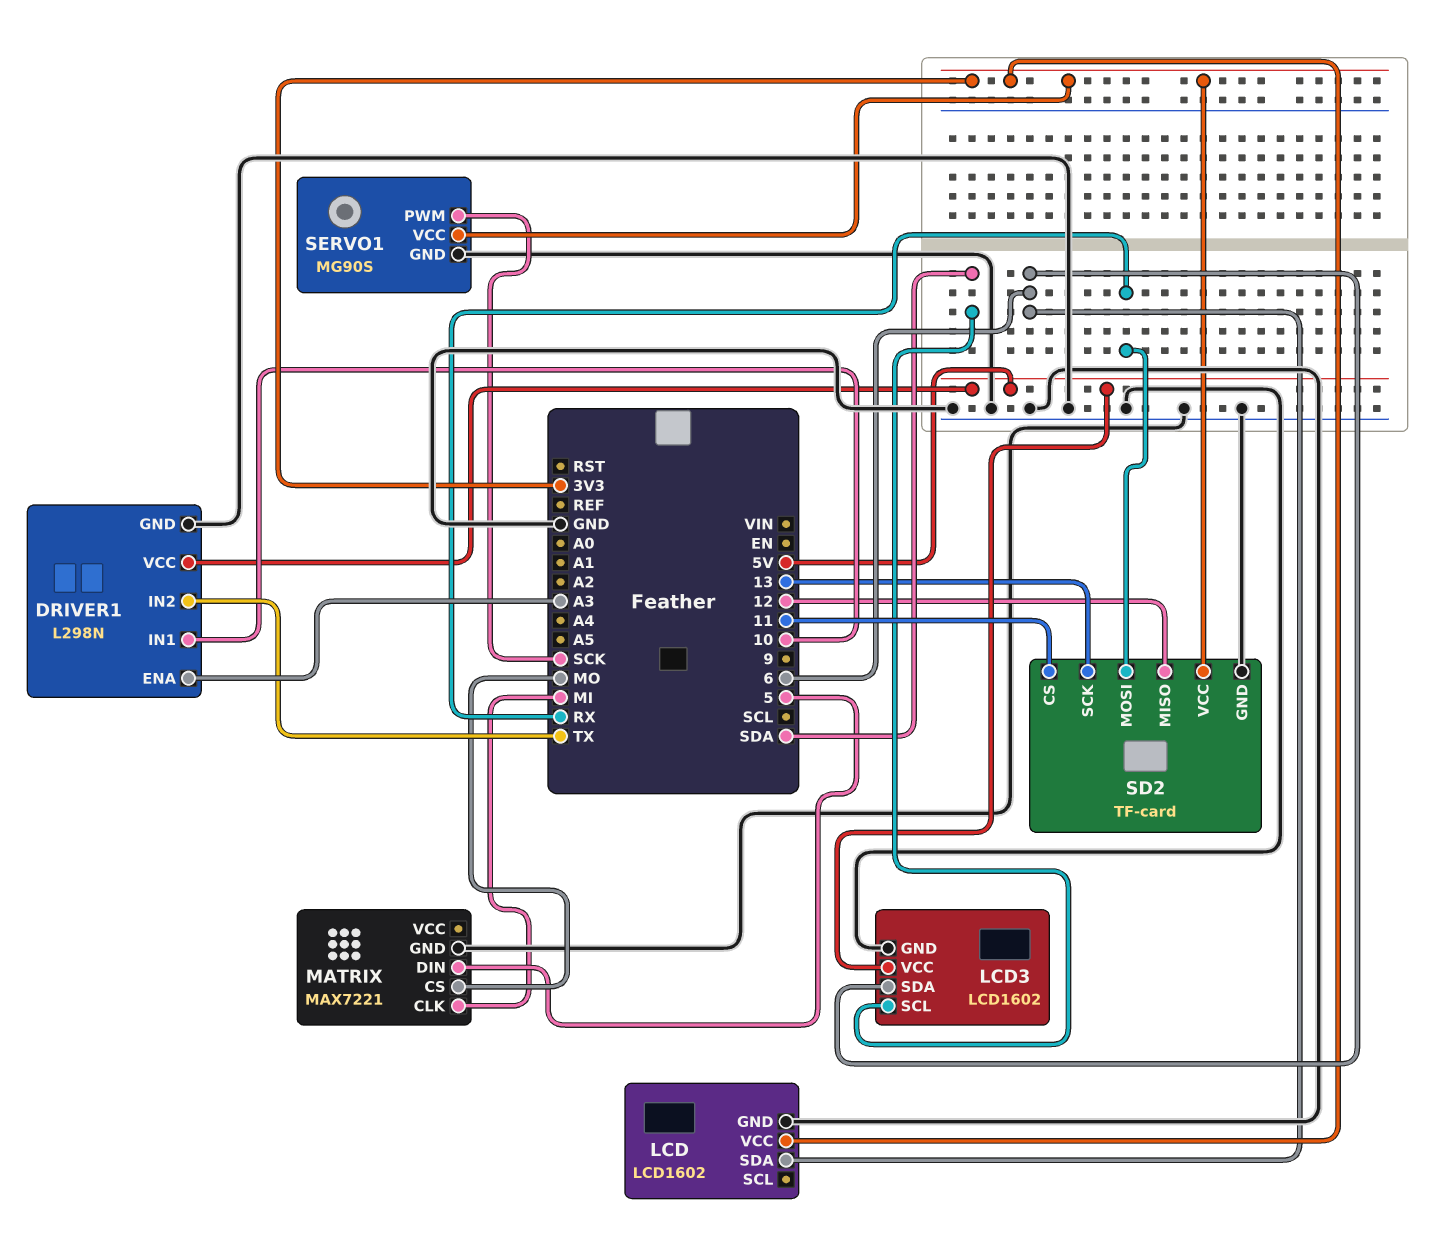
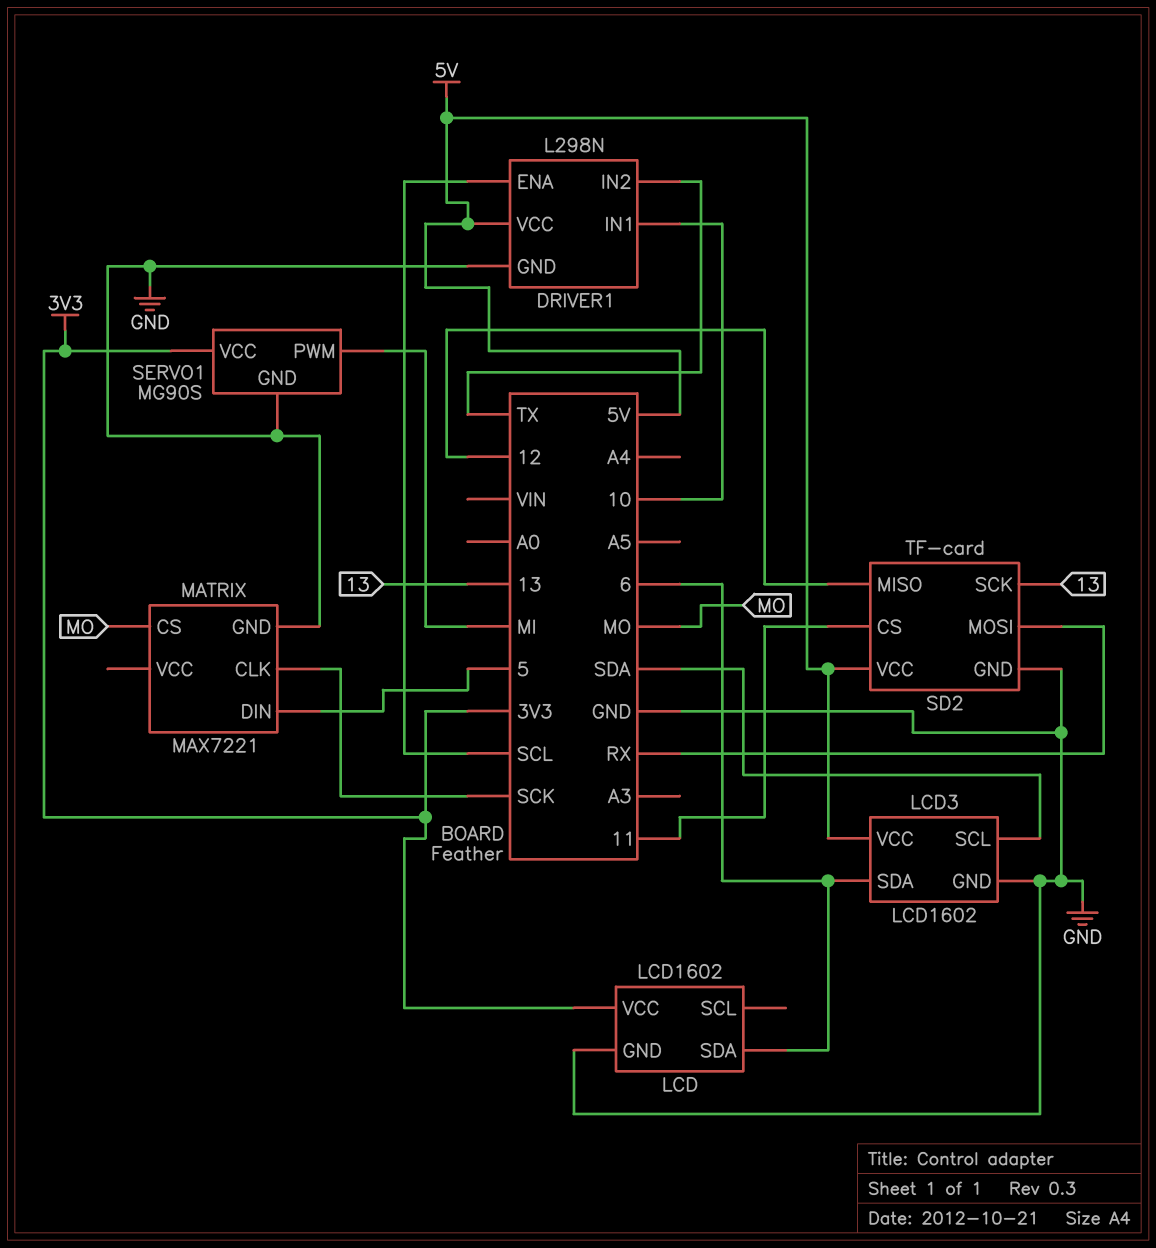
DRIVER1 pin ENA: A3 -> SCL
MATRIX pin CLK: MI -> SCK
SD2 pin VCC: 3V3 -> 5V
SERVO1 pin PWM: SCK -> MI

